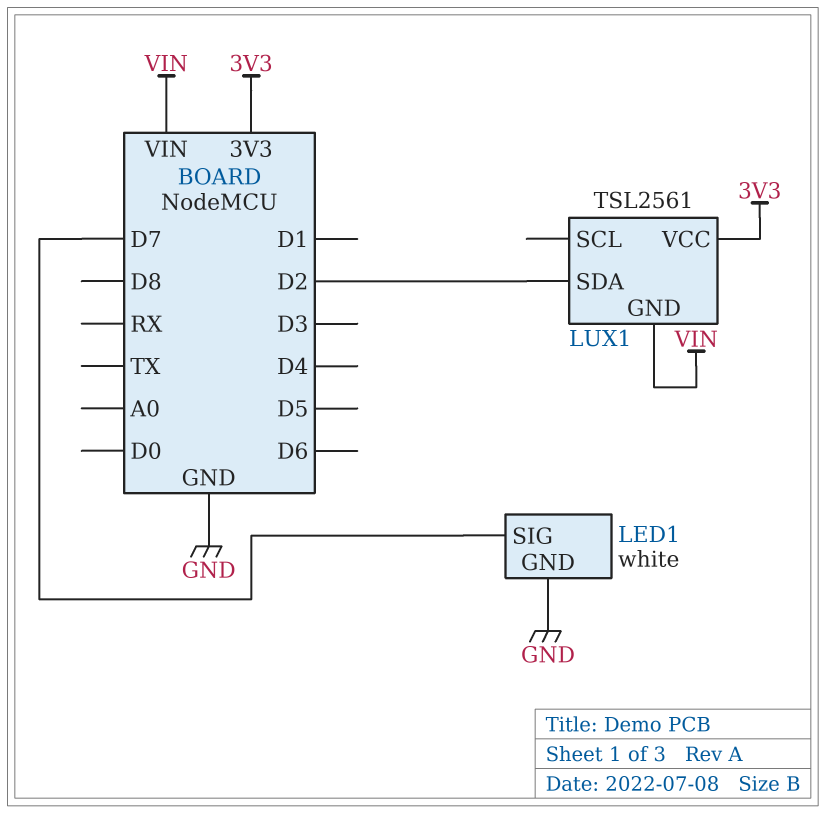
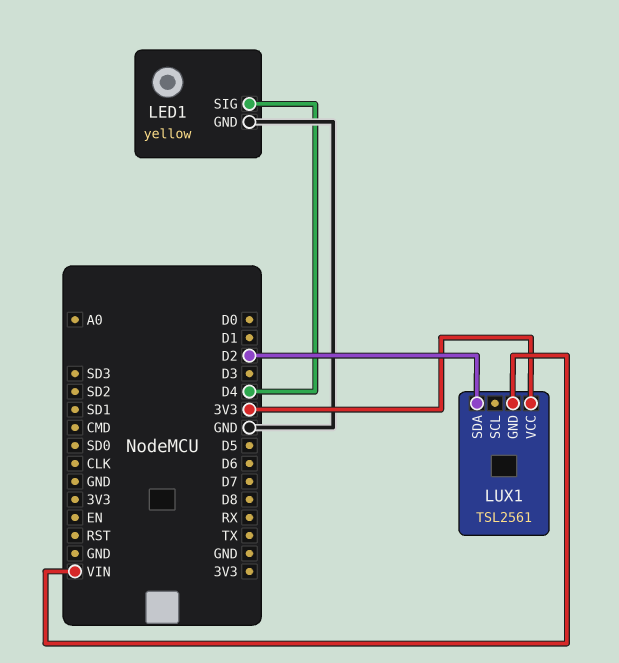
LED1: white -> yellow
LED1 pin SIG: D7 -> D4

